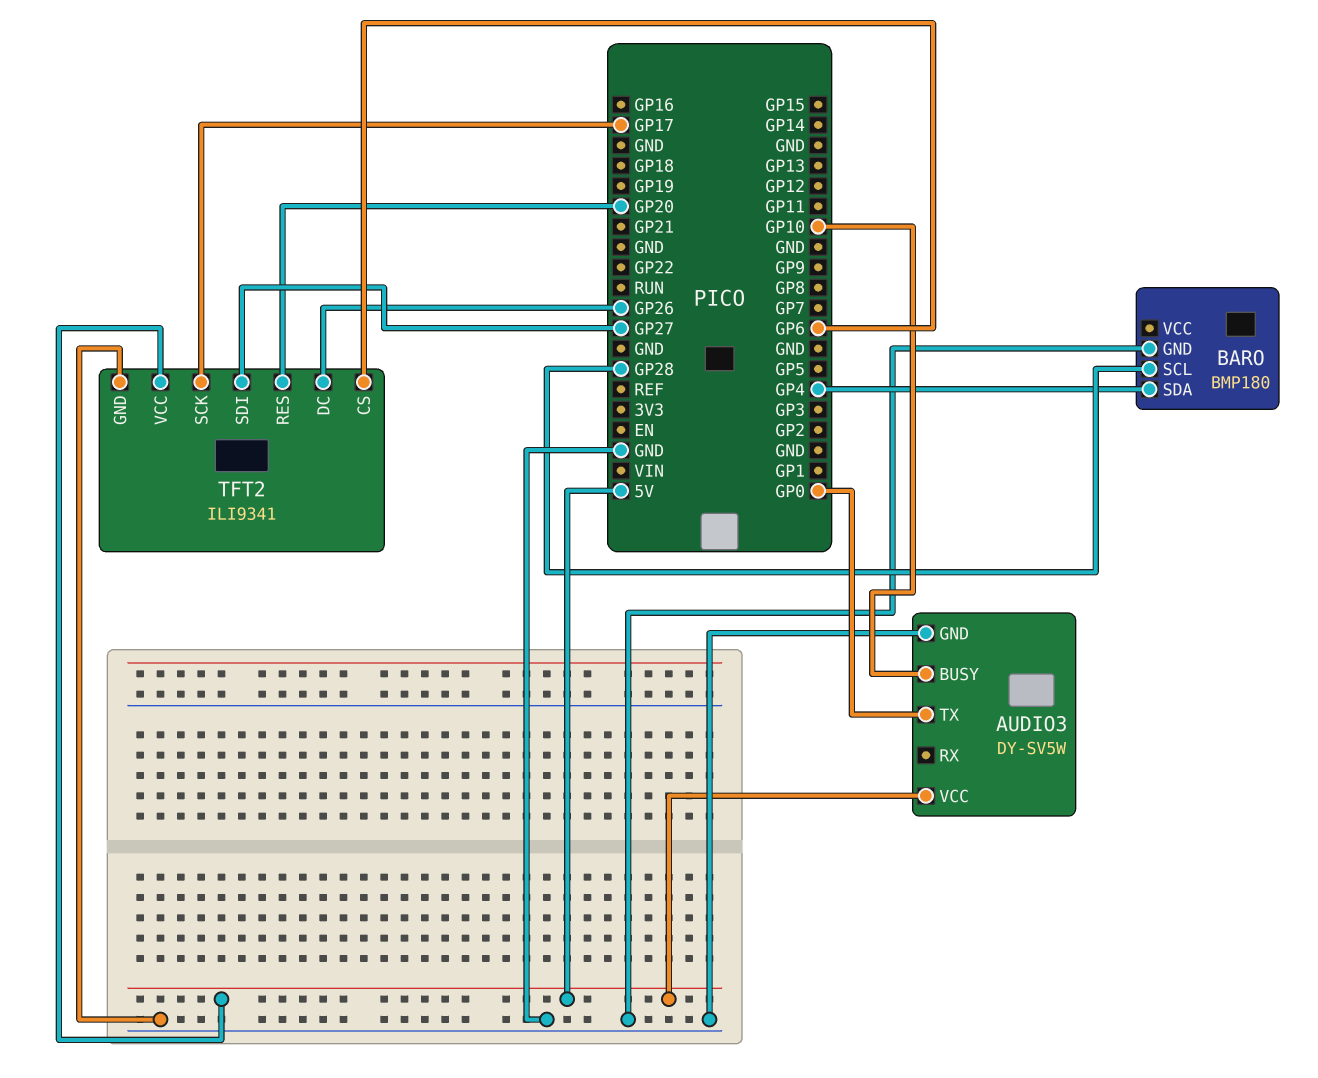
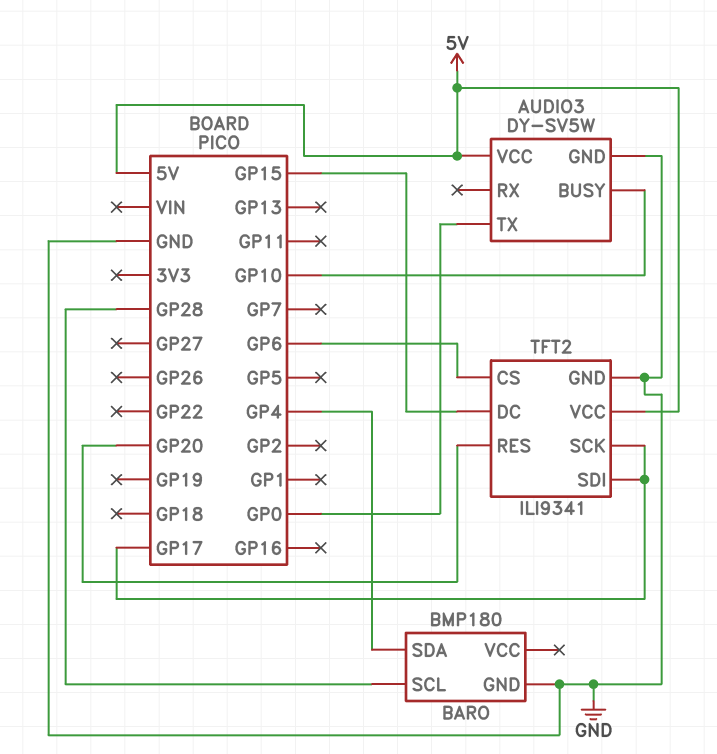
TFT2 pin DC: GP26 -> GP15
TFT2 pin SDI: GP27 -> GP17

